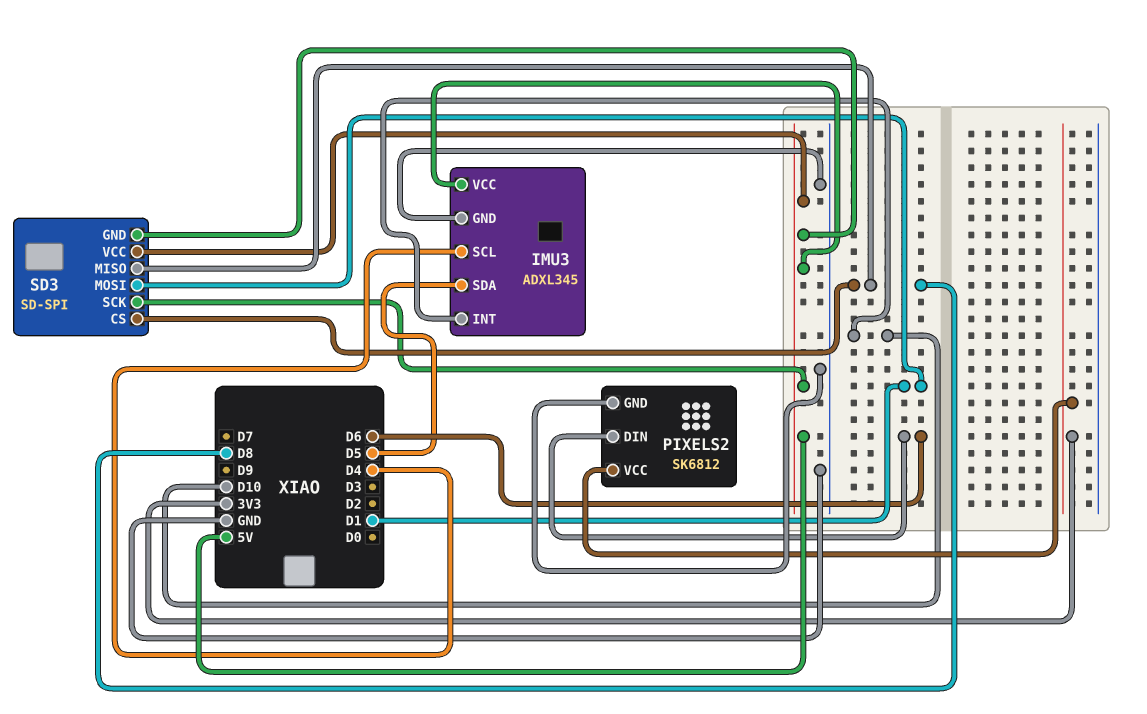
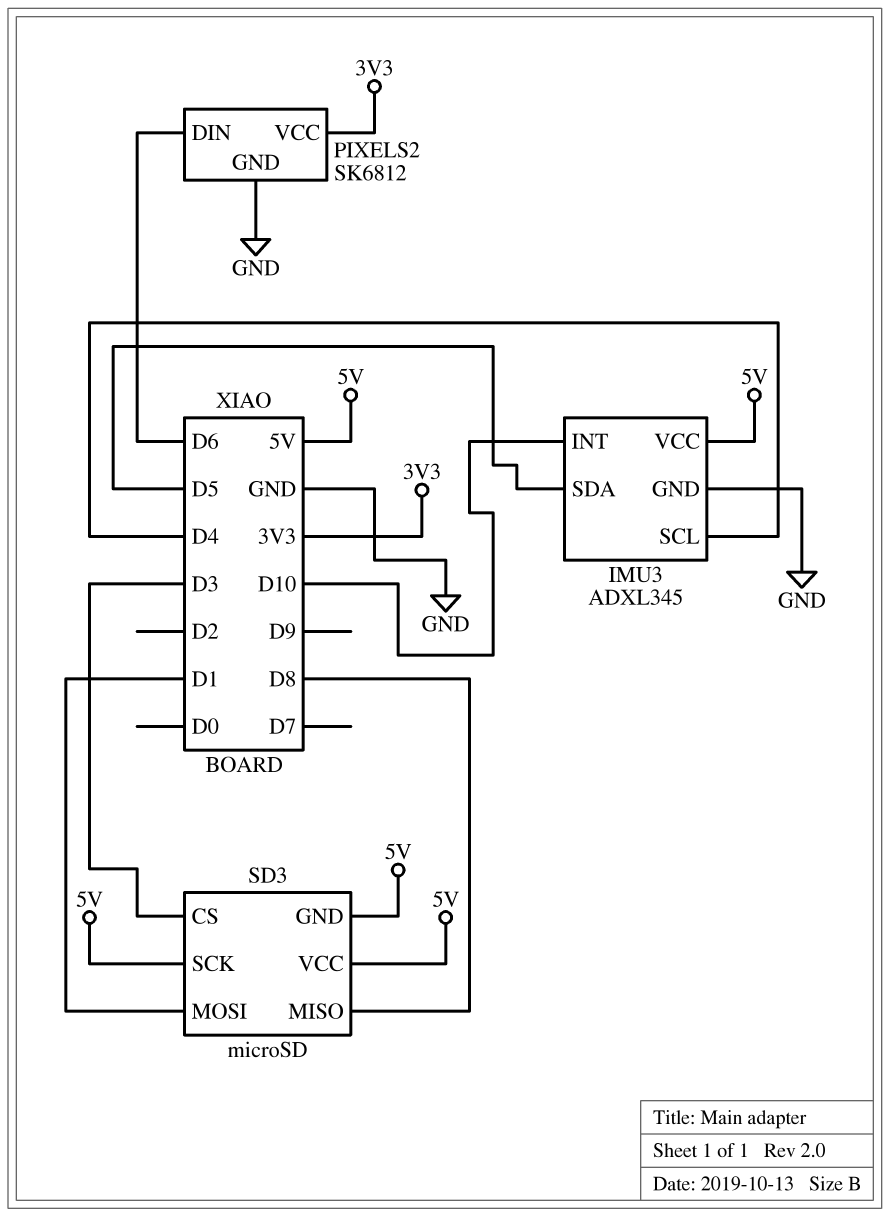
SD3: SD-SPI -> microSD
SD3 pin CS: D8 -> D3

